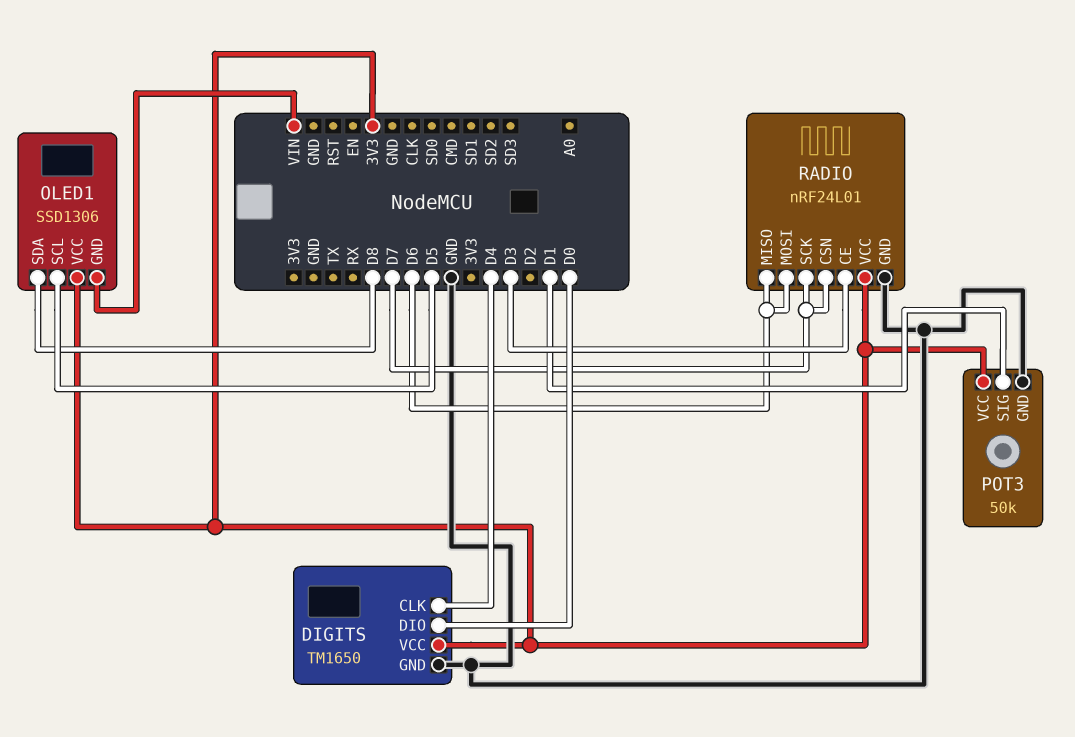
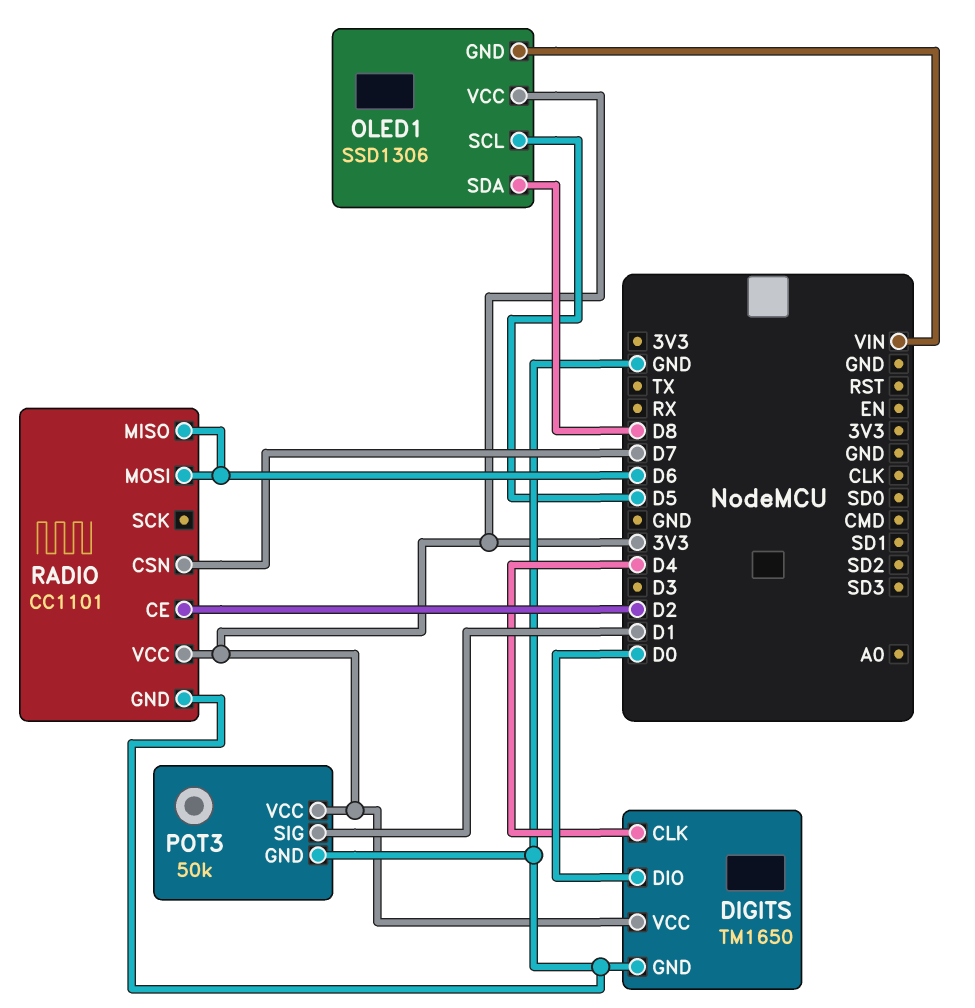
RADIO: nRF24L01 -> CC1101
RADIO pin CE: D3 -> D2
RADIO pin SCK: D7 -> none

